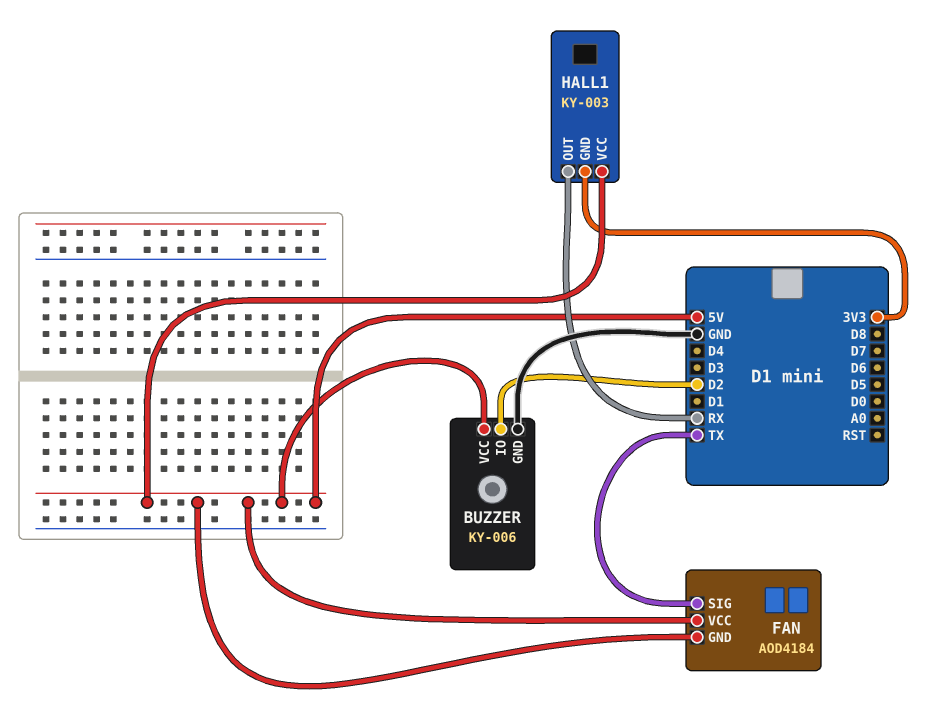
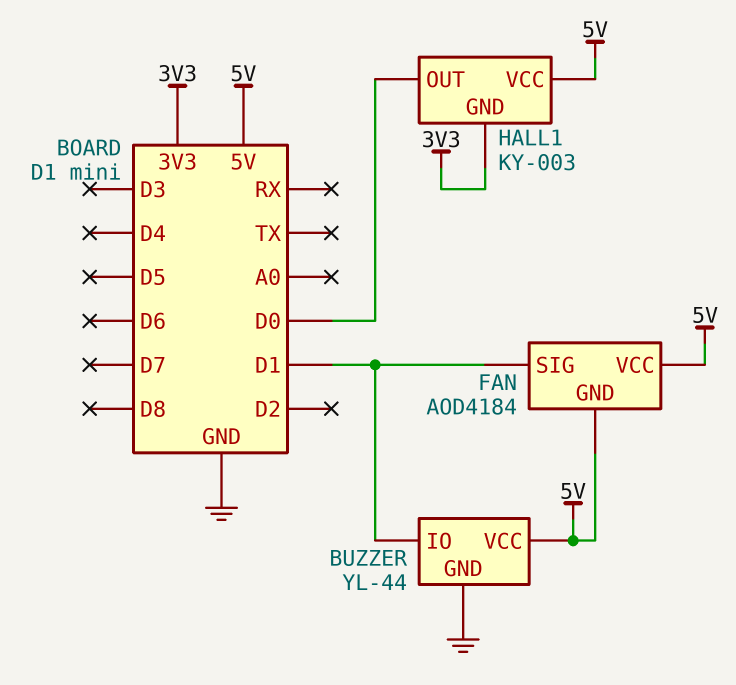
BUZZER: KY-006 -> YL-44
BUZZER pin IO: D2 -> D1
FAN pin SIG: TX -> D1
HALL1 pin OUT: RX -> D0

